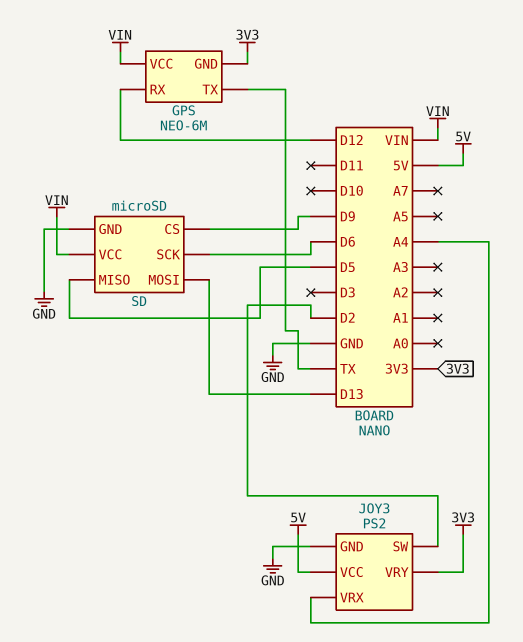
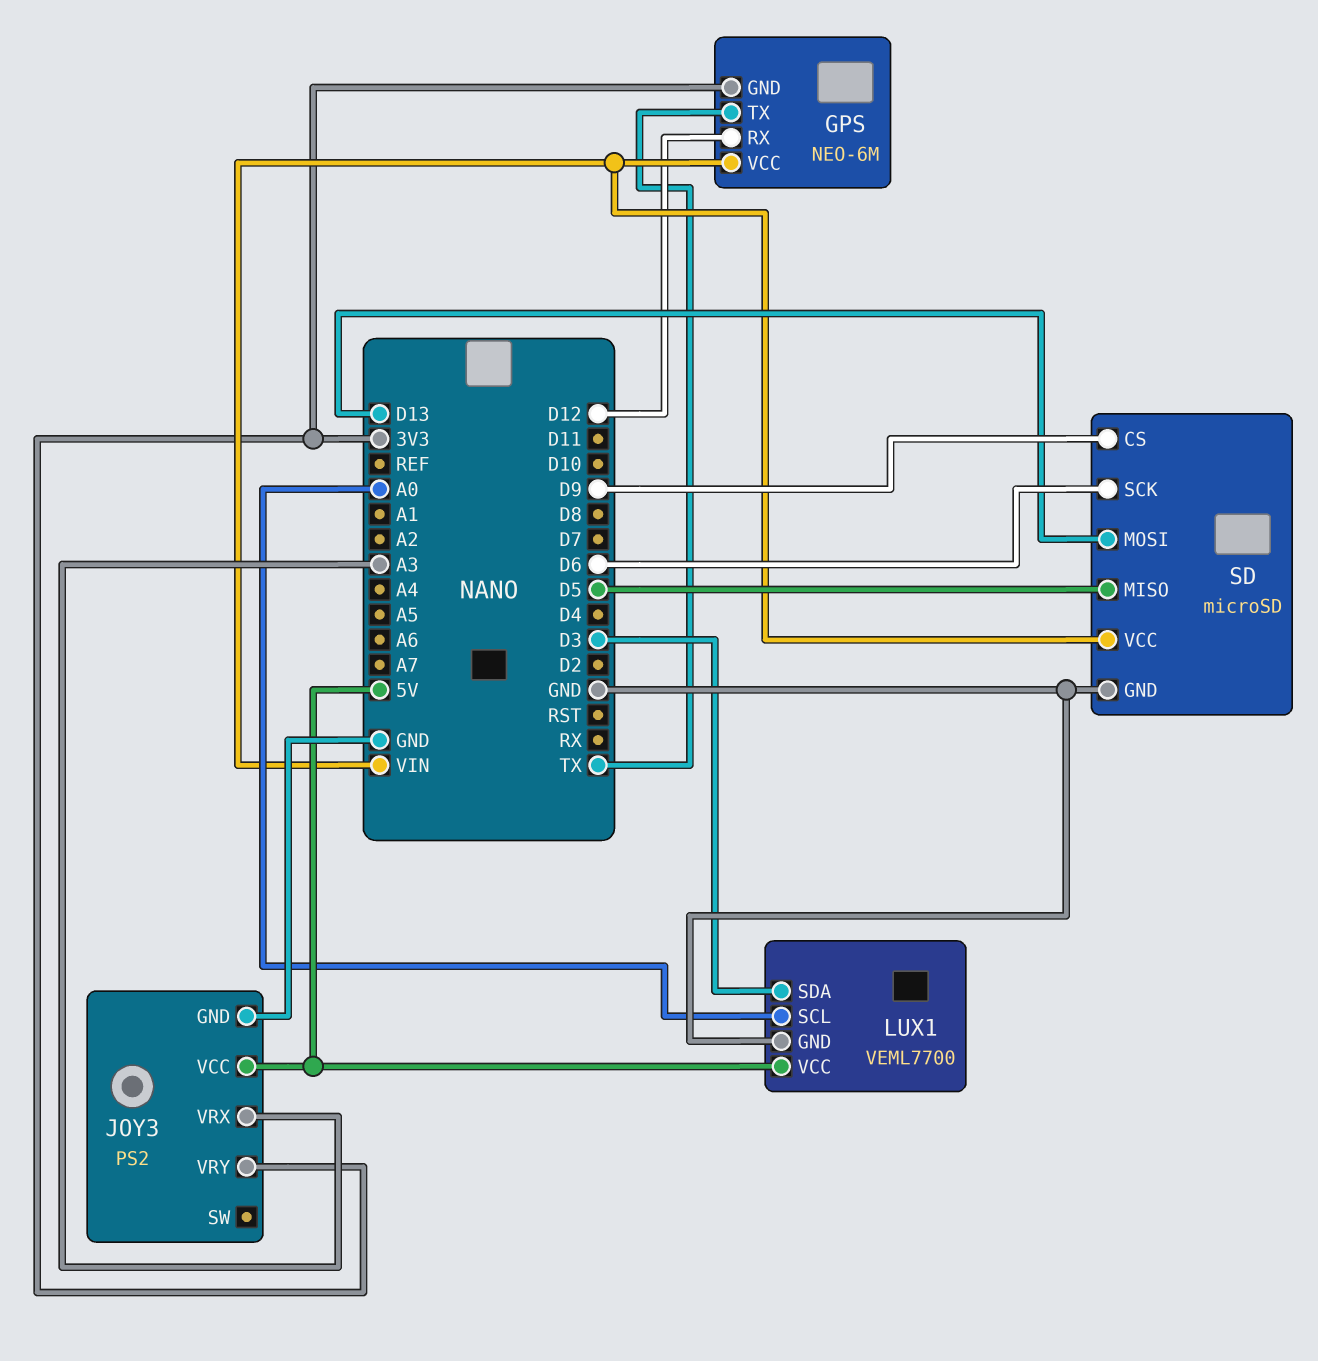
JOY3 pin SW: D2 -> none
JOY3 pin VRX: A4 -> A3
LUX1: none -> VEML7700
LUX1 pin GND: none -> GND
LUX1 pin SCL: none -> A0
LUX1 pin SDA: none -> D3
LUX1 pin VCC: none -> 5V

